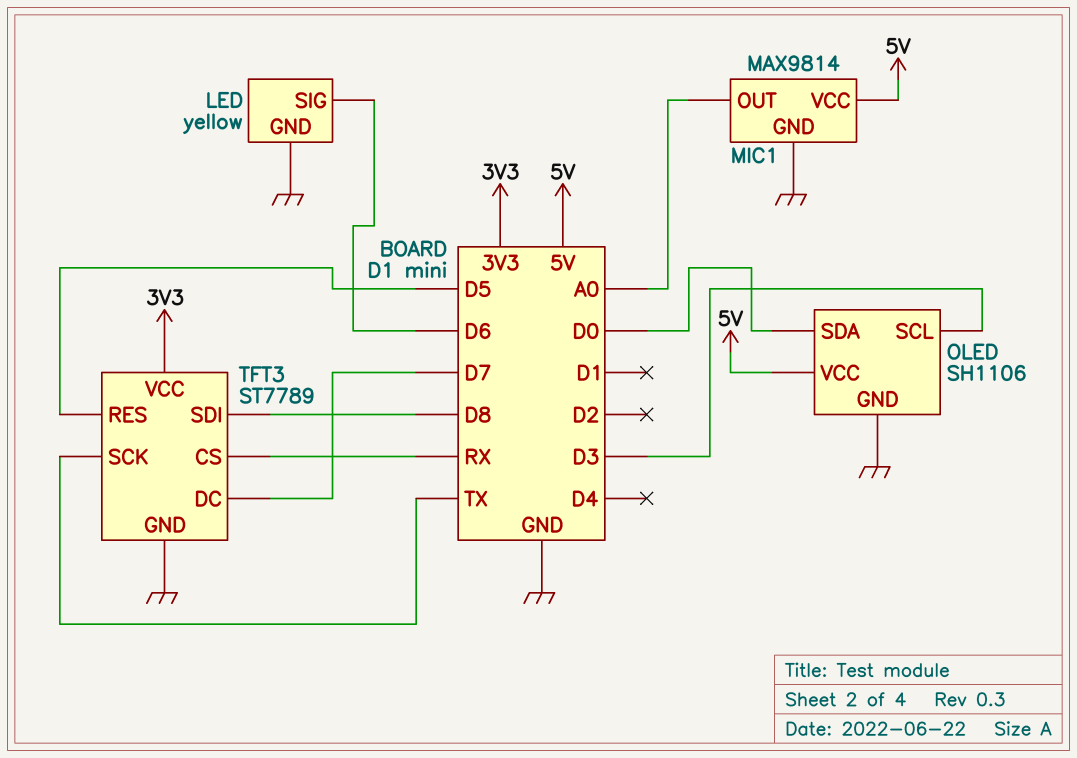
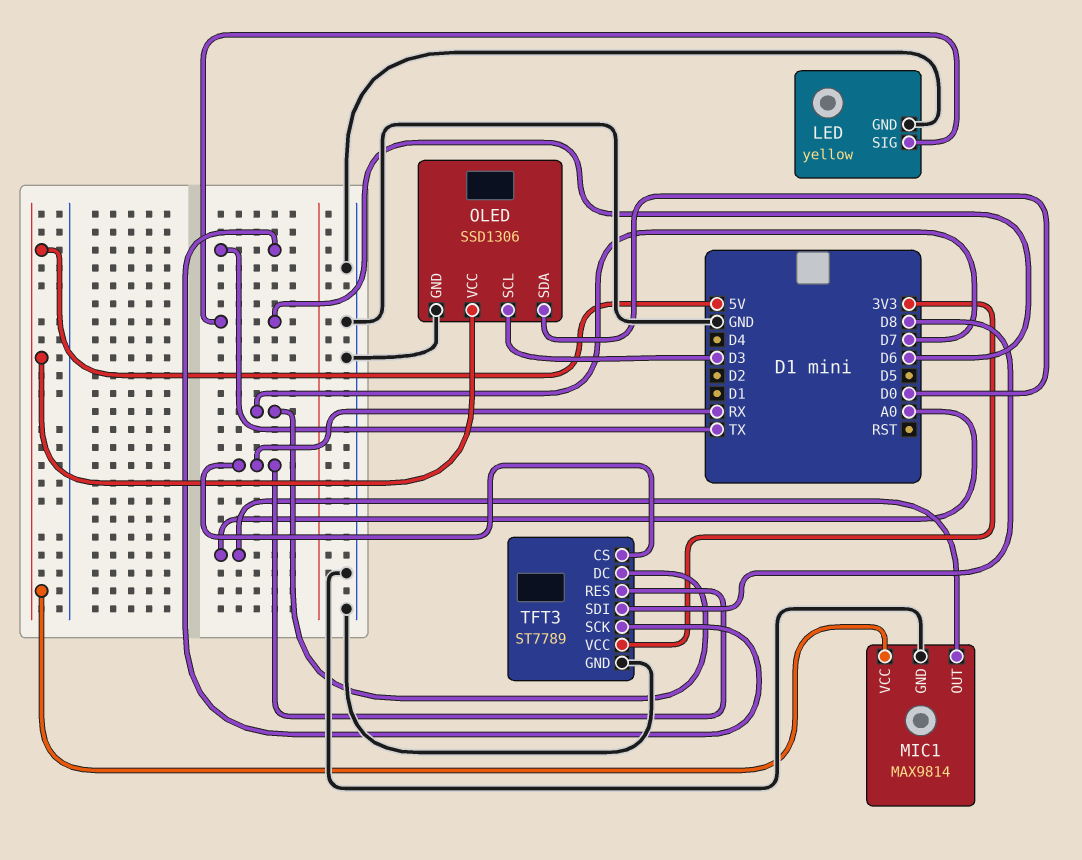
OLED: SH1106 -> SSD1306
TFT3 pin RES: D5 -> RX

